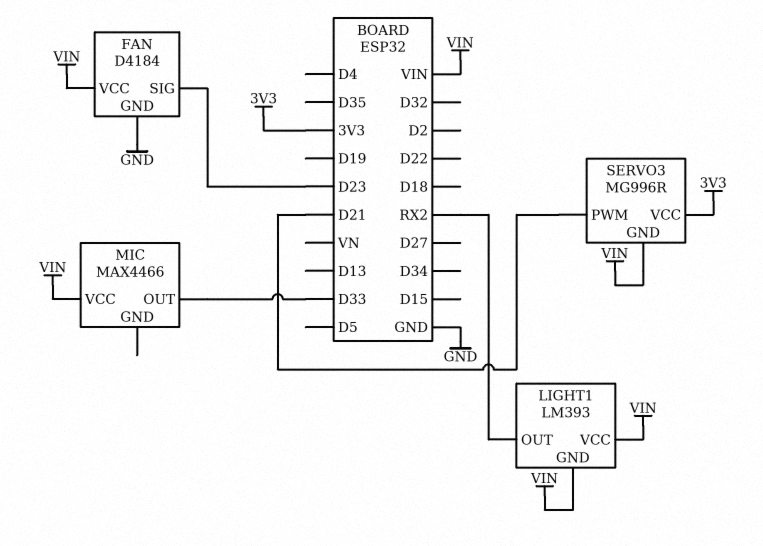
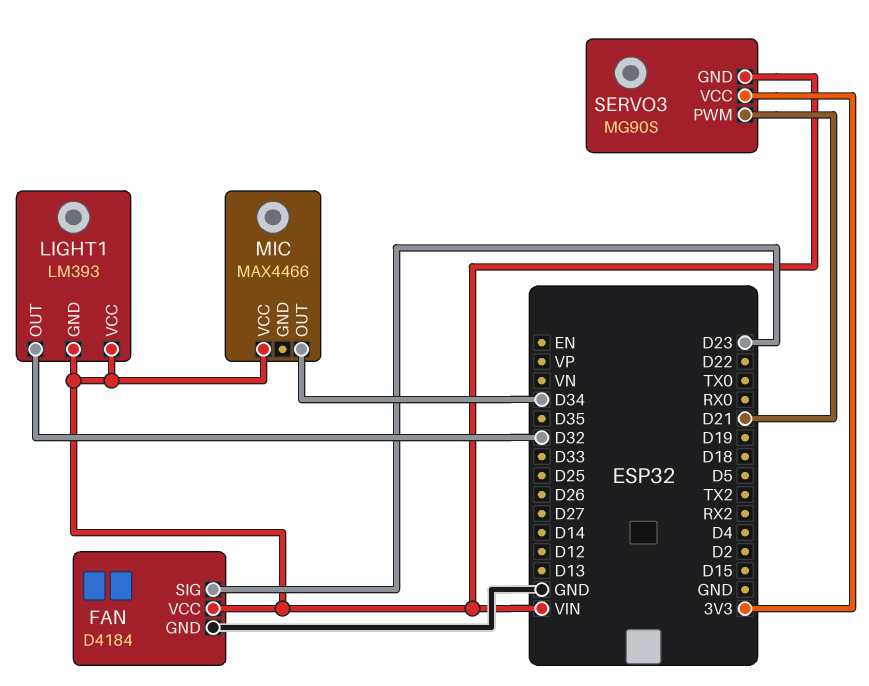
LIGHT1 pin OUT: RX2 -> D32
MIC pin OUT: D33 -> D34
SERVO3: MG996R -> MG90S

